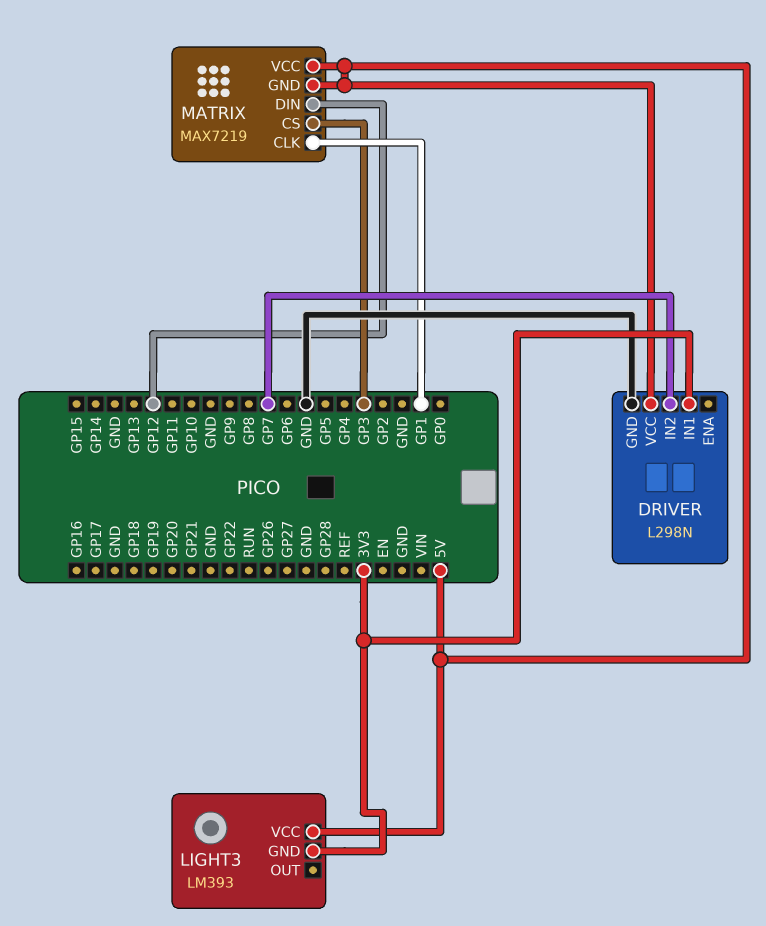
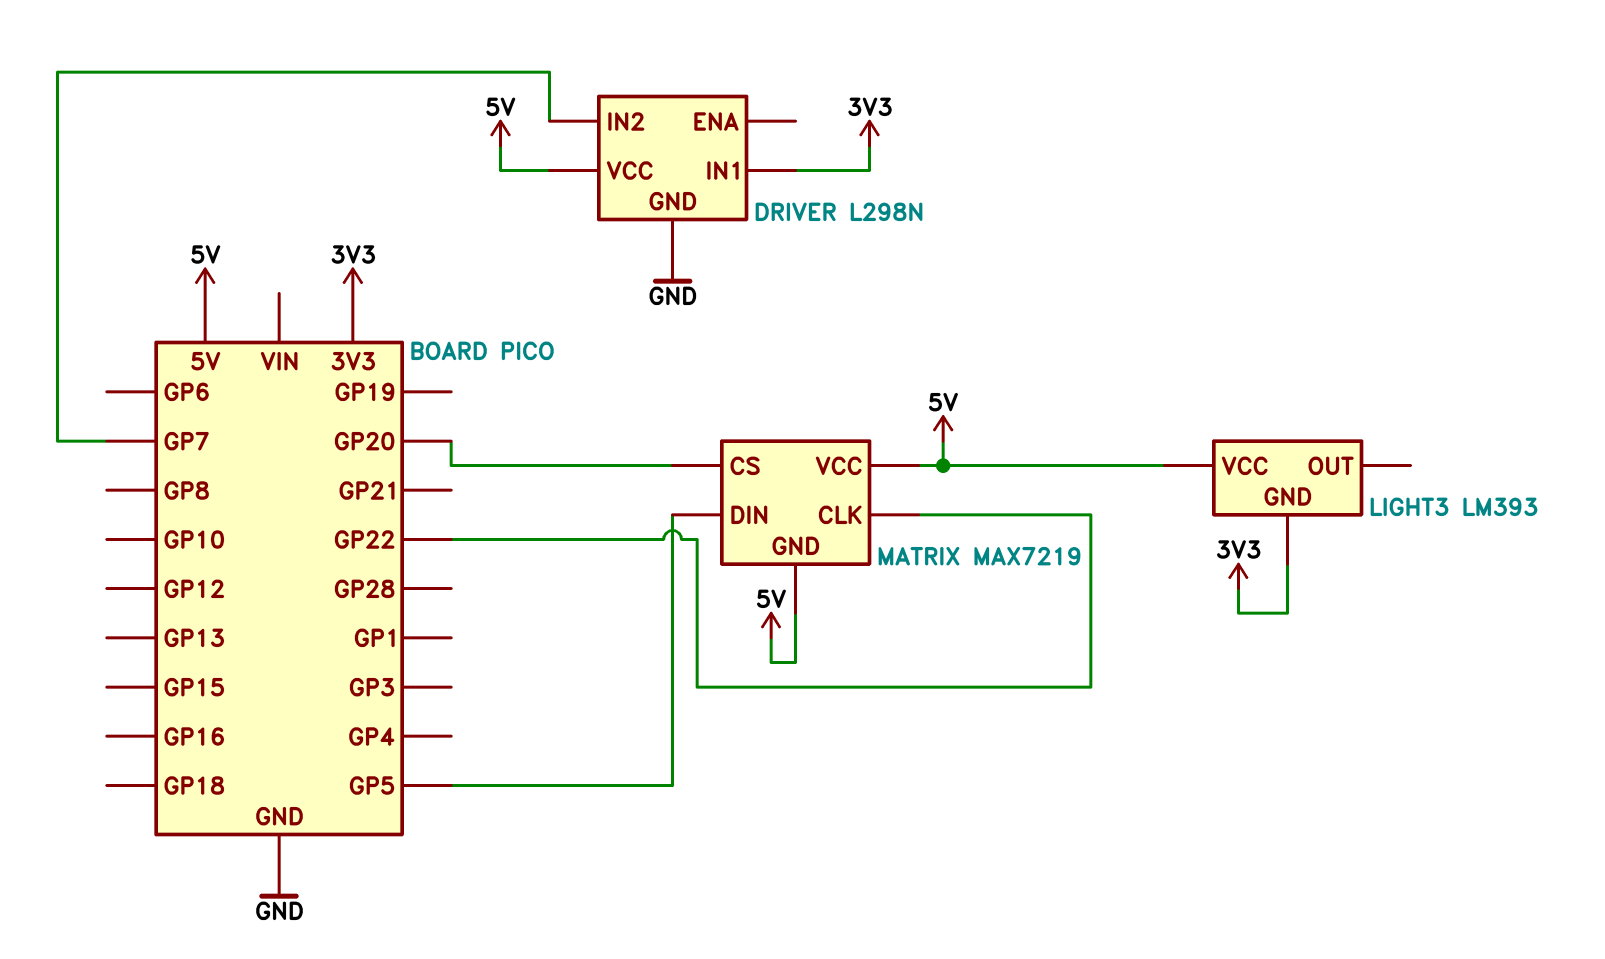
MATRIX pin CLK: GP1 -> GP22
MATRIX pin CS: GP3 -> GP20
MATRIX pin DIN: GP12 -> GP5

